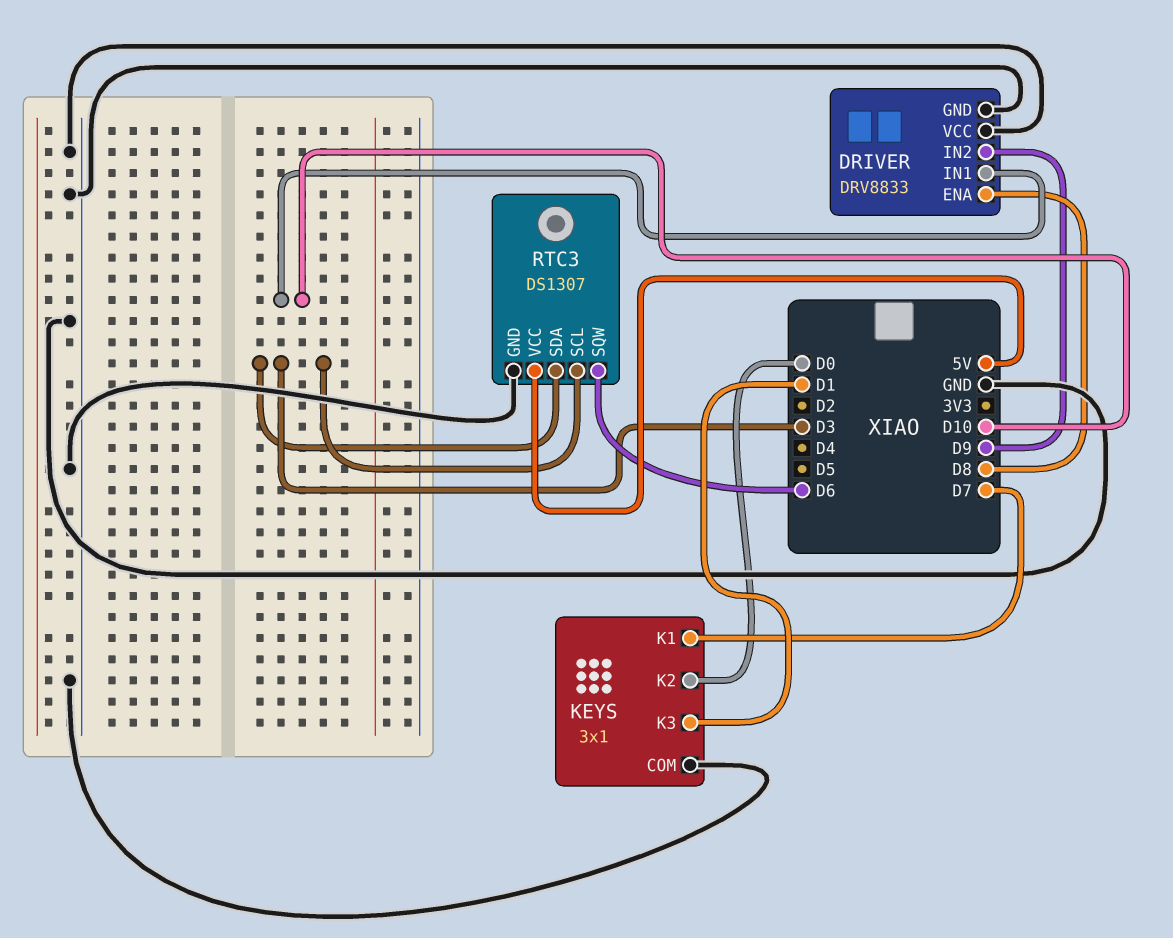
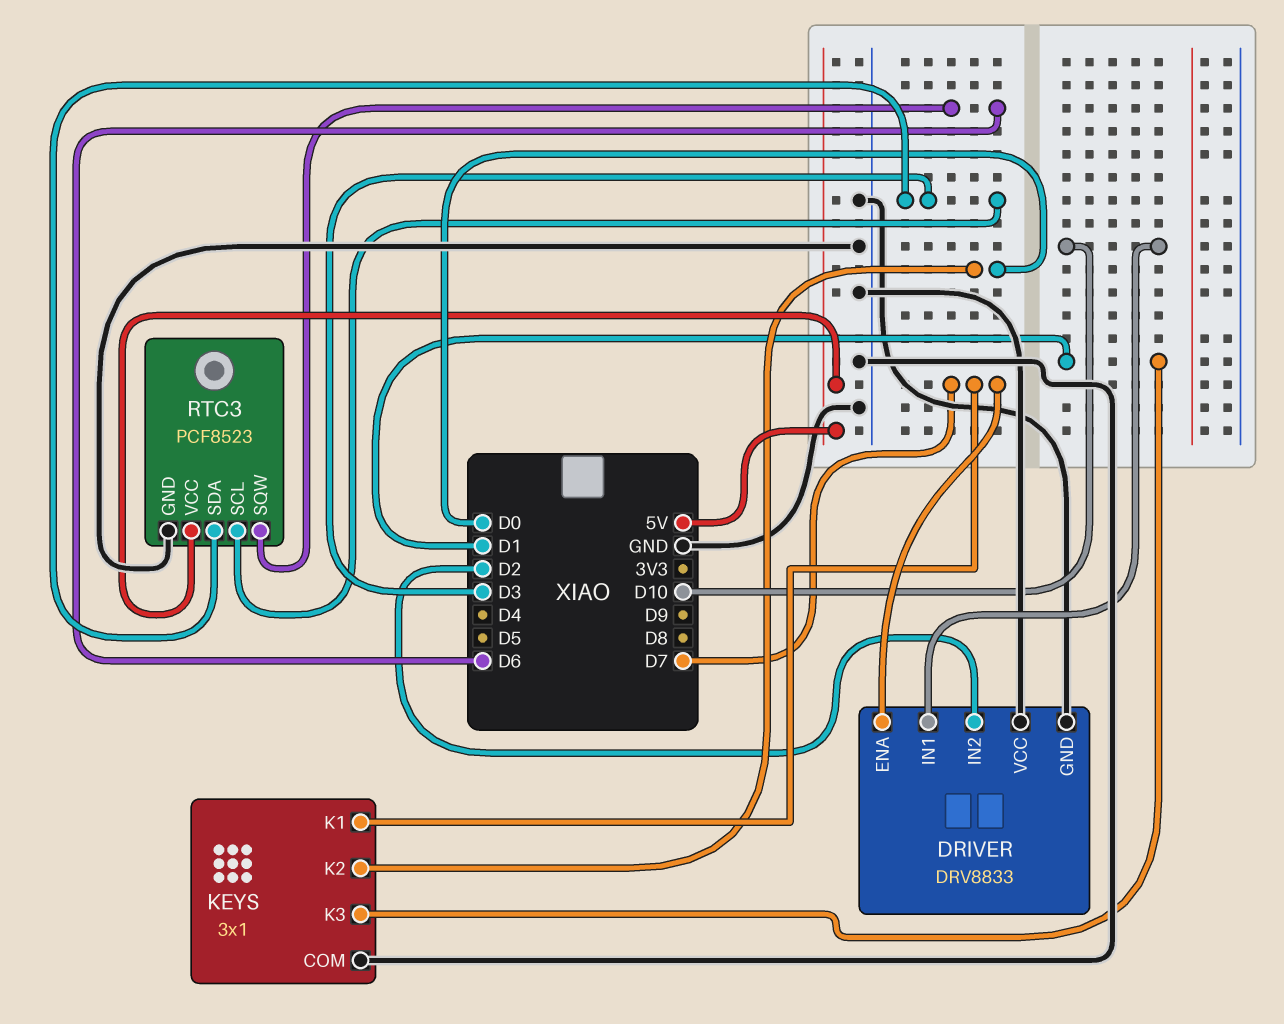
DRIVER pin ENA: D8 -> D7
DRIVER pin IN2: D9 -> D2
RTC3: DS1307 -> PCF8523

